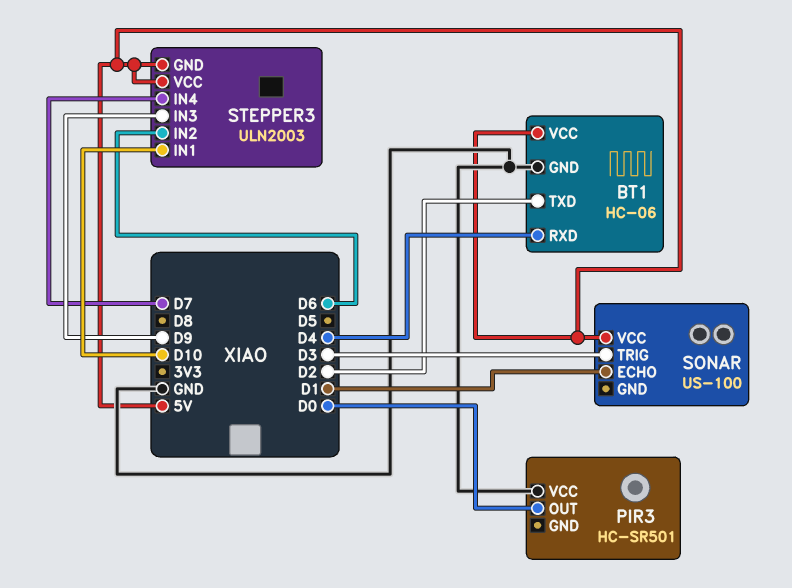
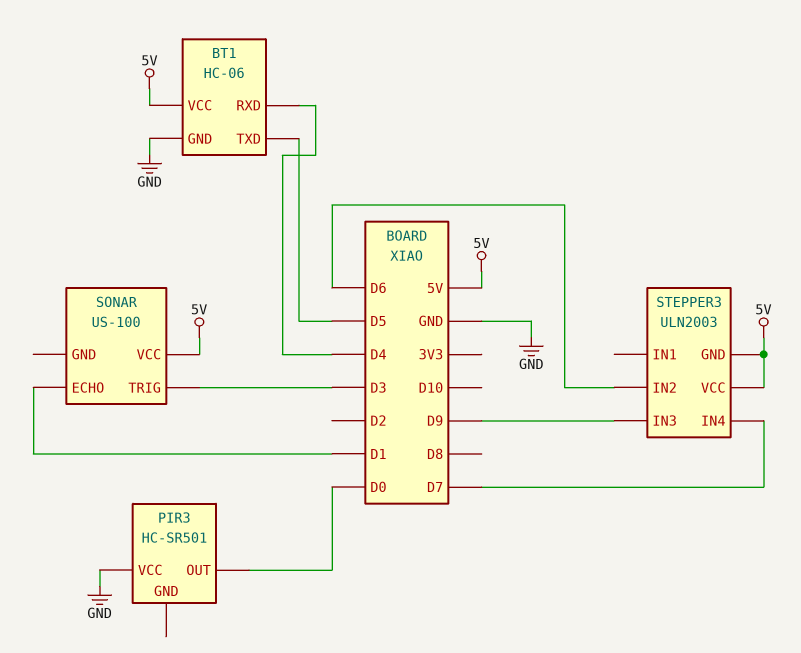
BT1 pin TXD: D2 -> D5
STEPPER3 pin IN1: D10 -> none

